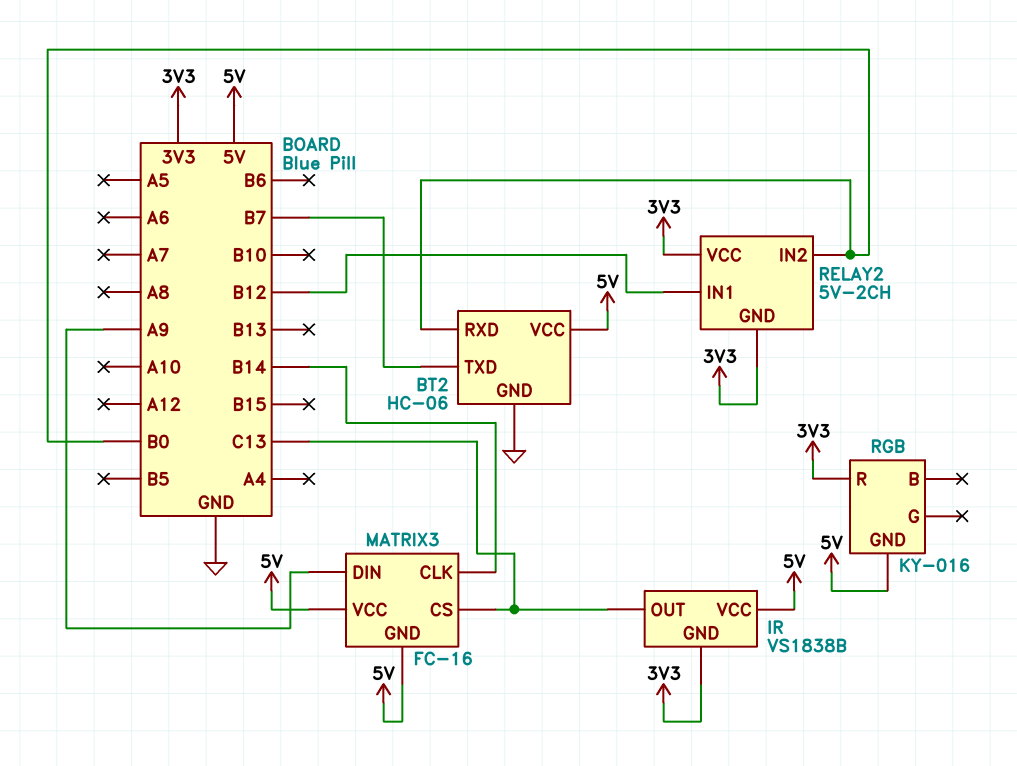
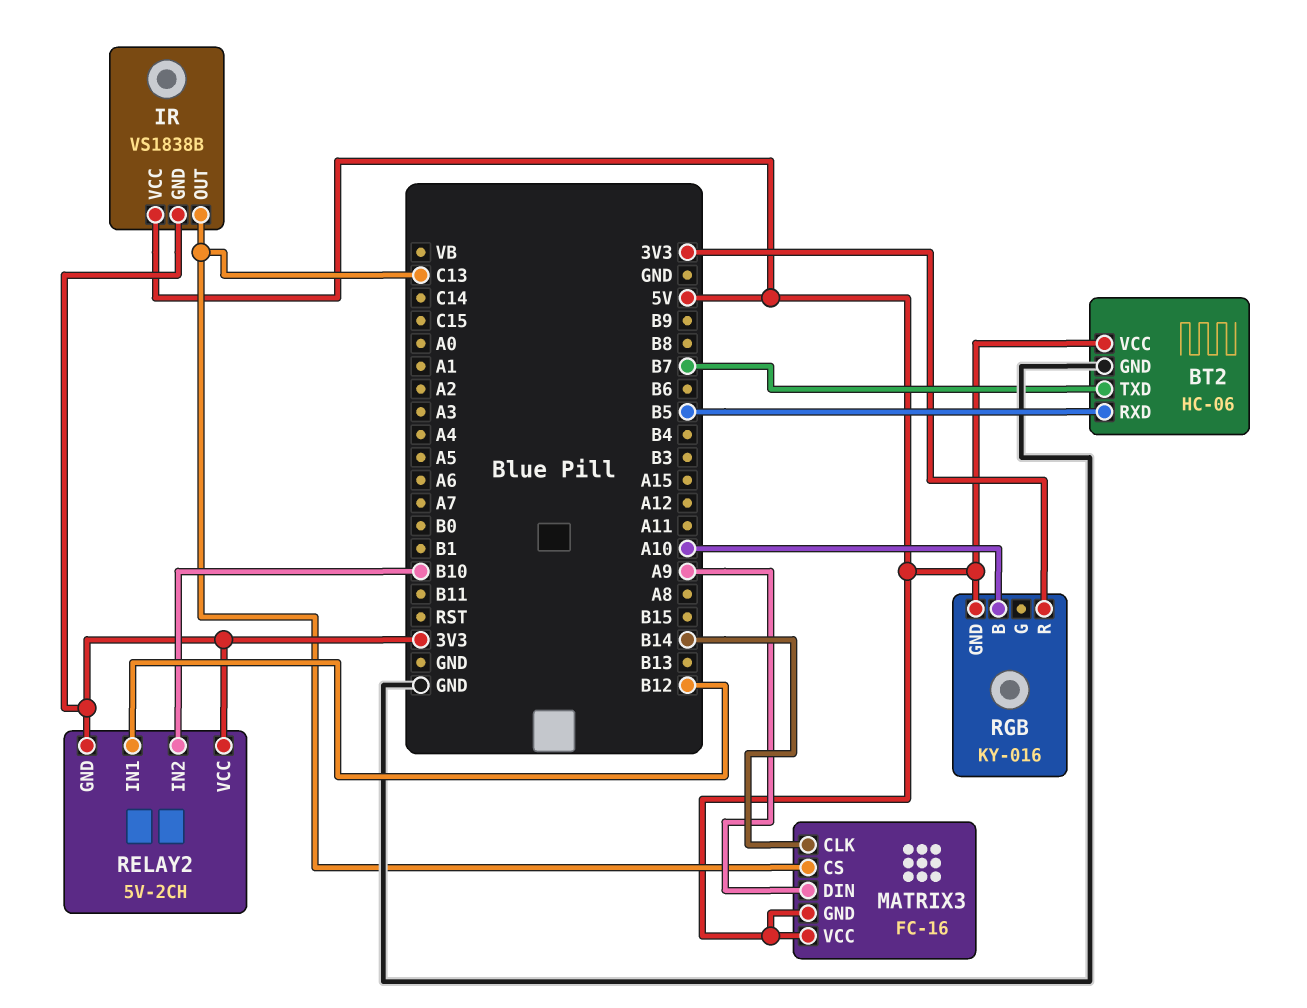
BT2 pin RXD: B0 -> B5
RELAY2 pin IN2: B0 -> B10
RGB pin B: none -> A10

